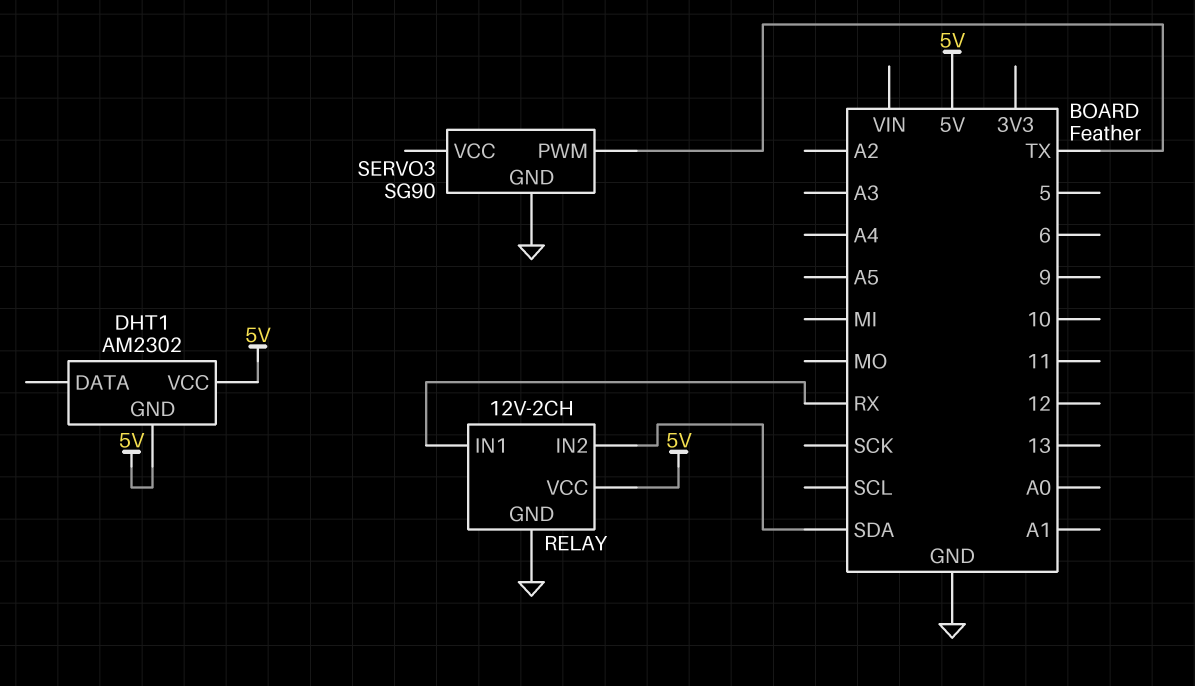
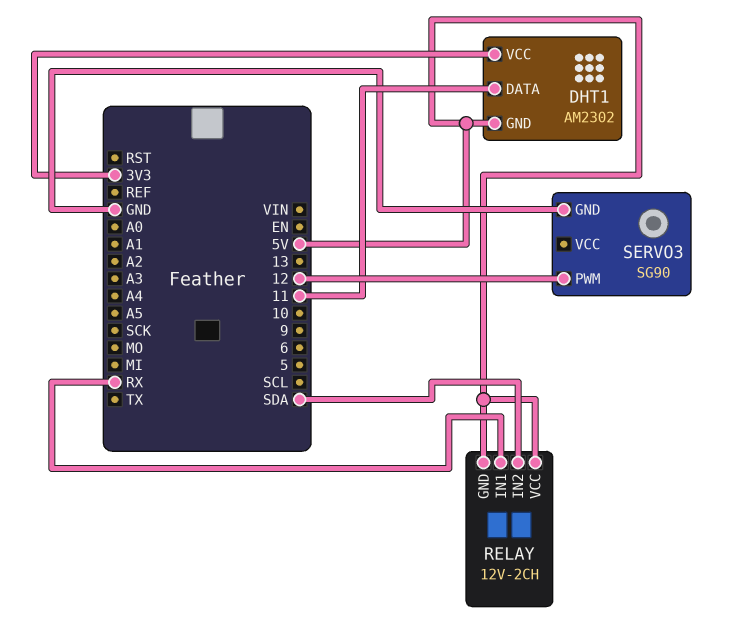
DHT1 pin DATA: none -> 11
DHT1 pin VCC: 5V -> 3V3
RELAY pin GND: GND -> 5V
SERVO3 pin PWM: TX -> 12

